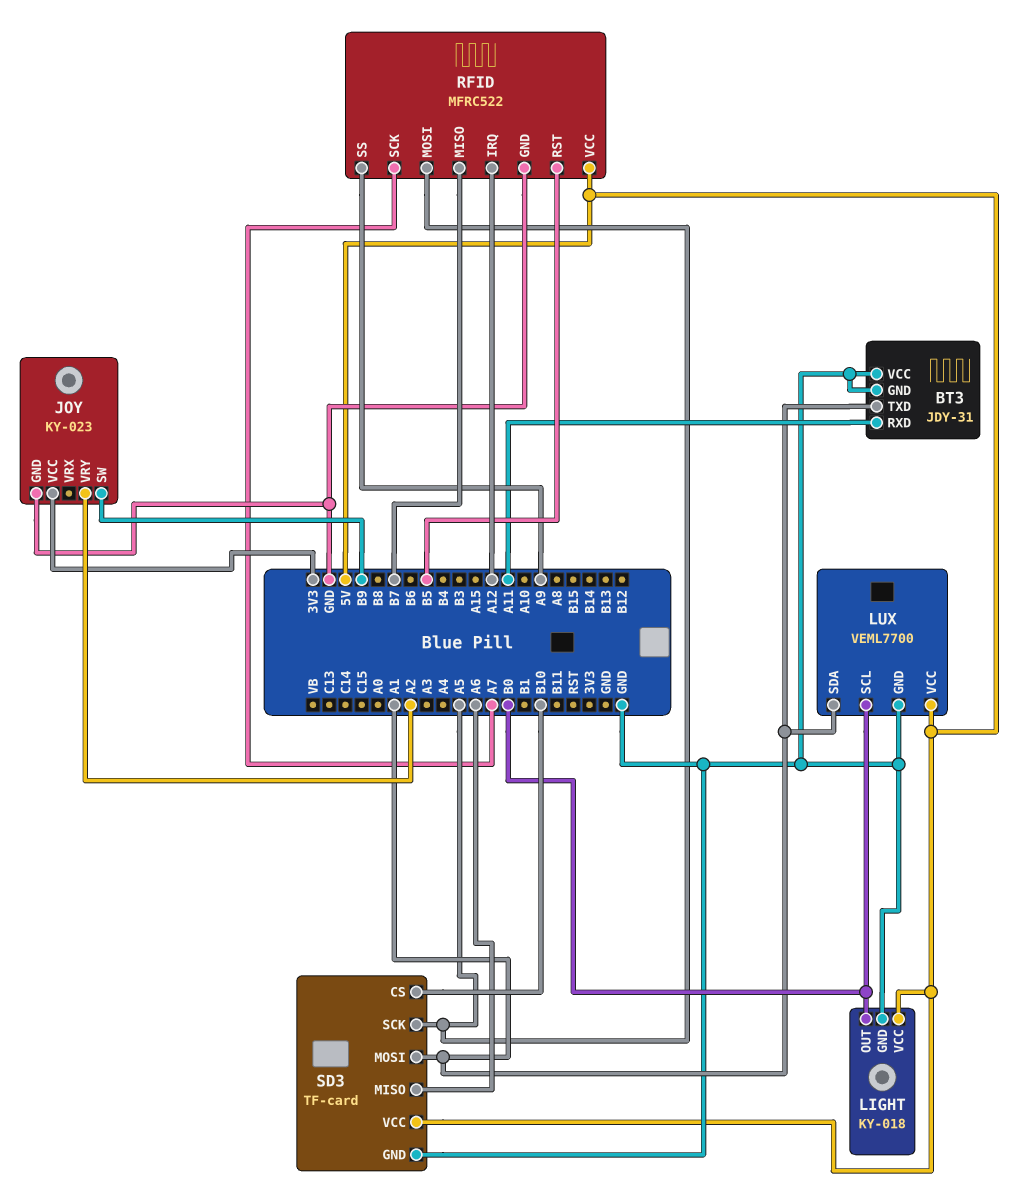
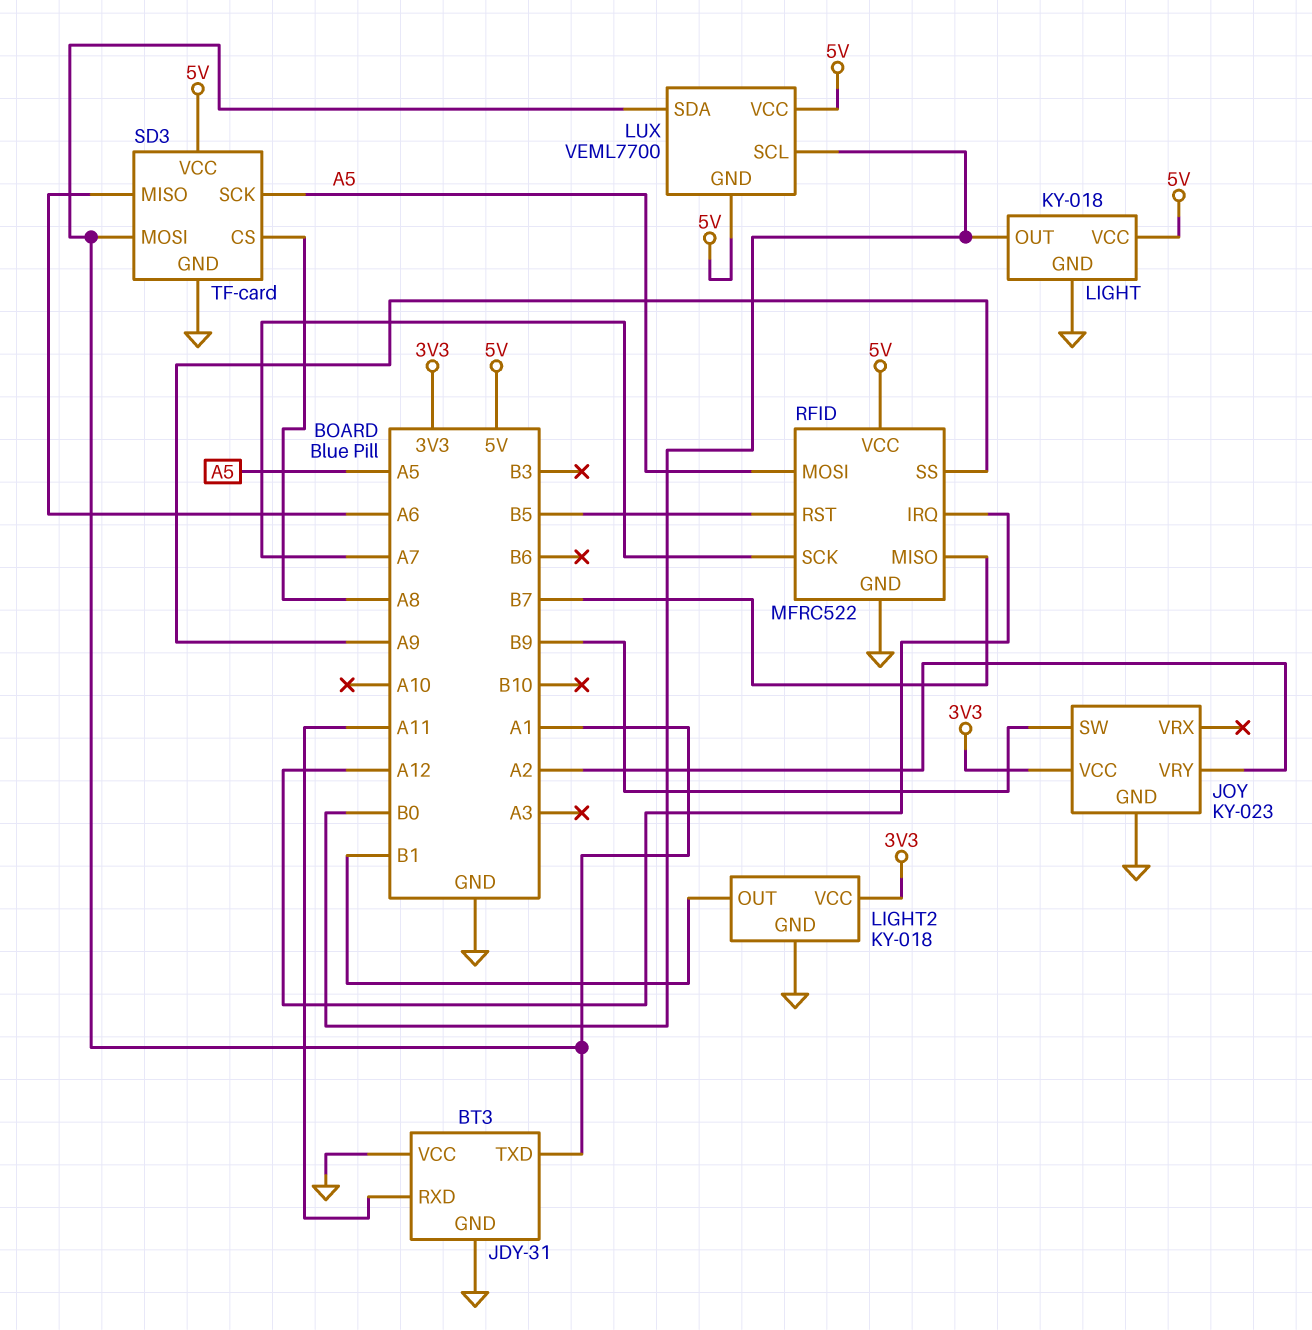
LIGHT2: none -> KY-018
LIGHT2 pin GND: none -> GND
LIGHT2 pin OUT: none -> B1
LIGHT2 pin VCC: none -> 3V3
LUX pin GND: GND -> 5V
SD3 pin CS: B10 -> A8

